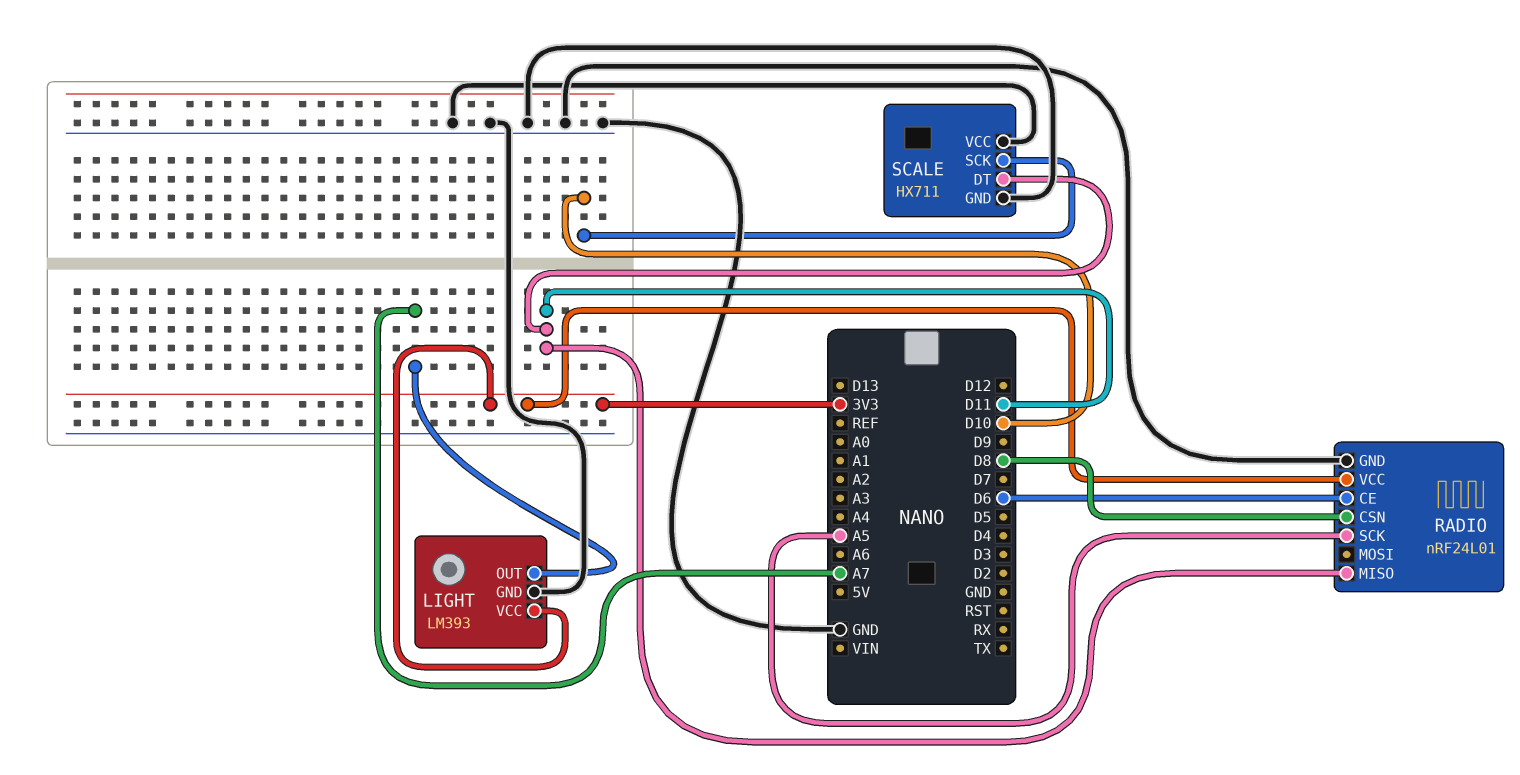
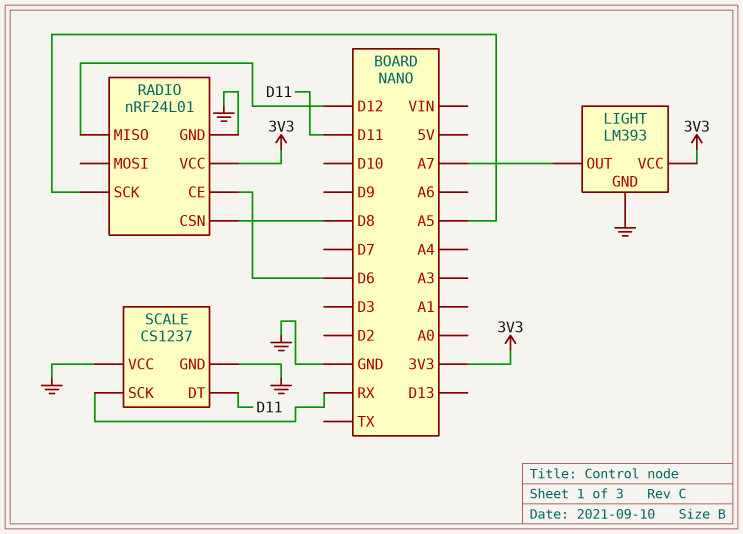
RADIO pin MISO: D11 -> D12
SCALE: HX711 -> CS1237
SCALE pin SCK: D10 -> RX

